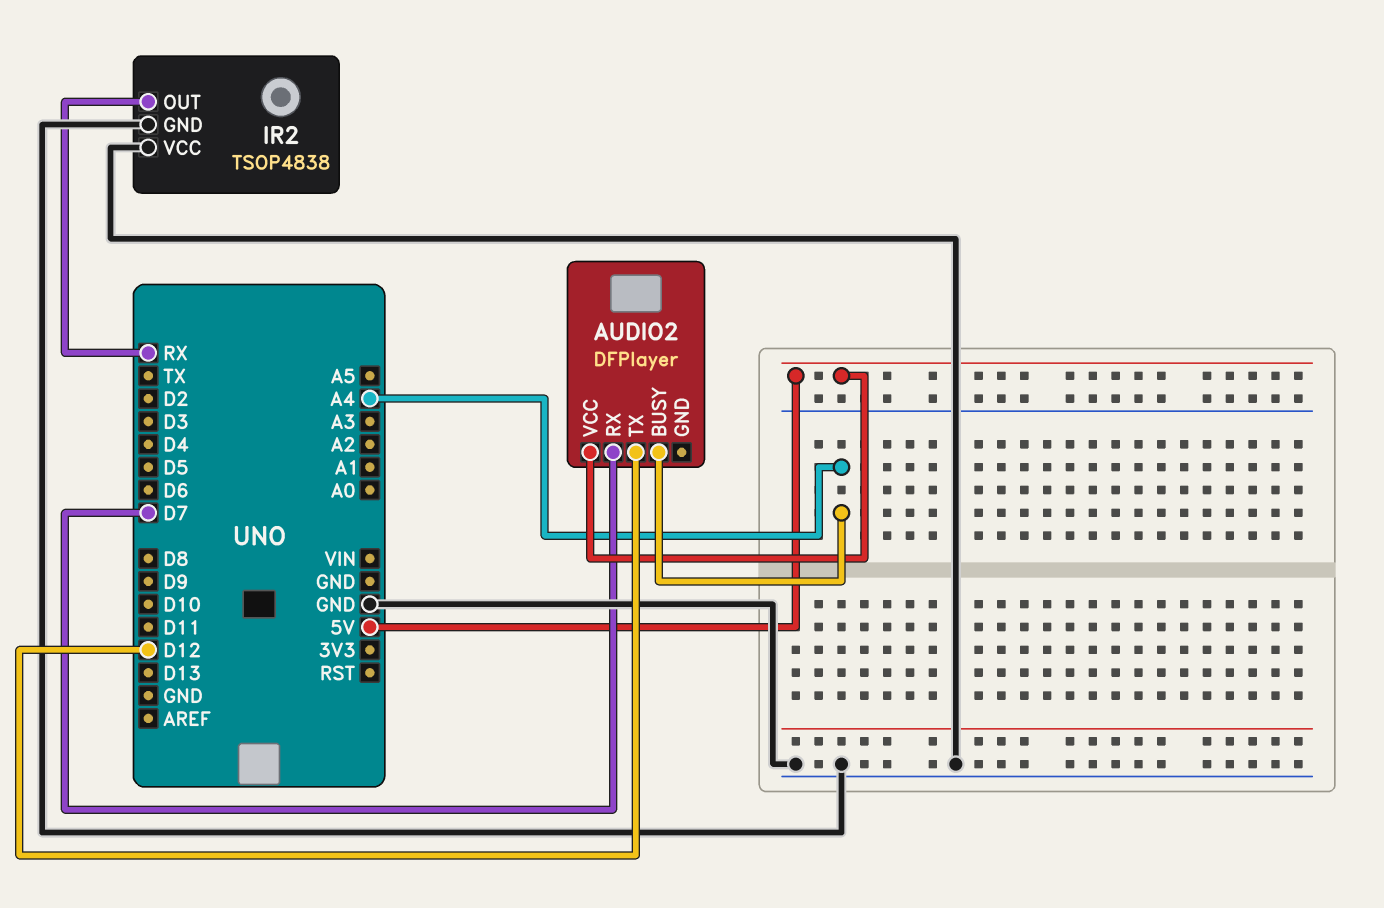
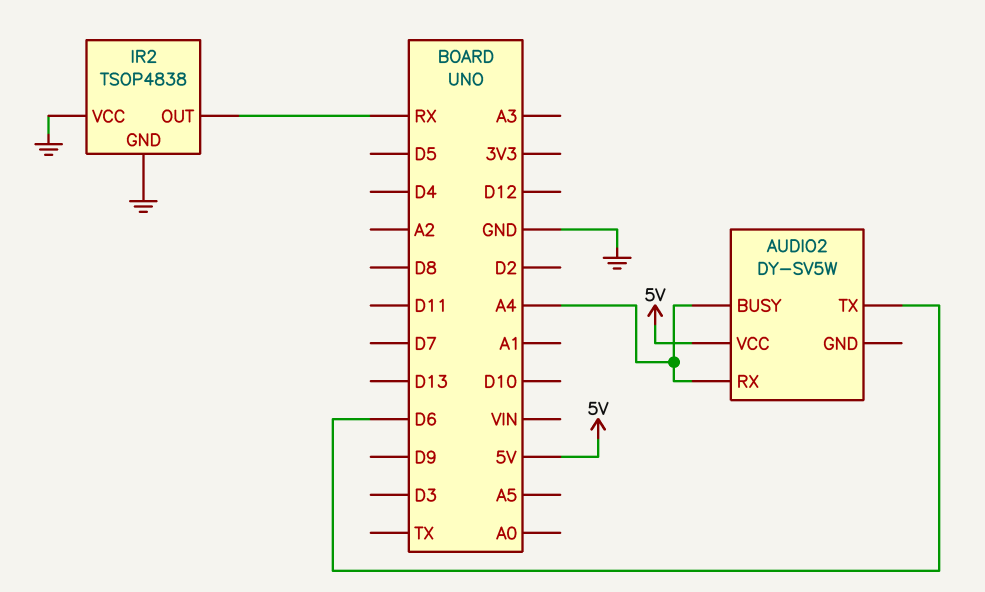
AUDIO2: DFPlayer -> DY-SV5W
AUDIO2 pin RX: D7 -> A4
AUDIO2 pin TX: D12 -> D6

